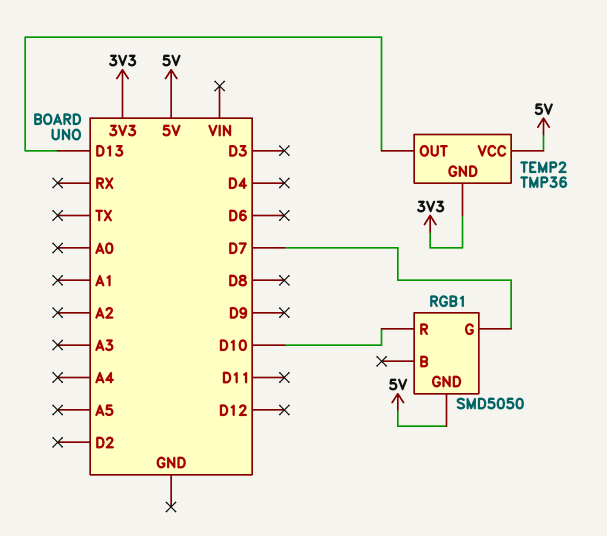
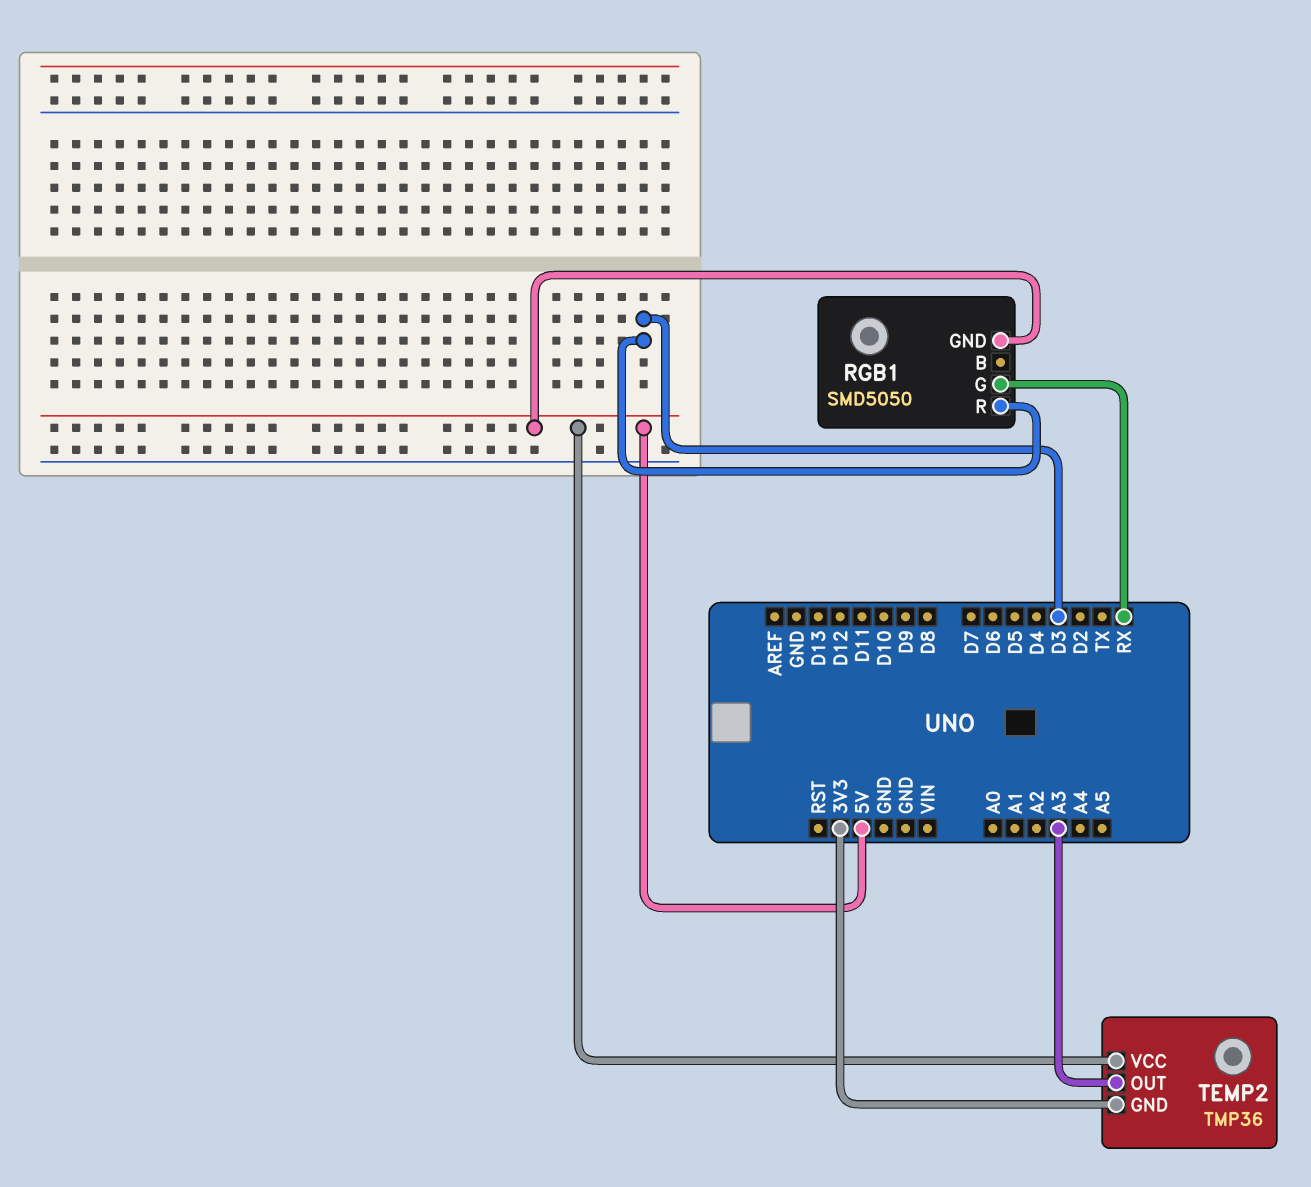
RGB1 pin G: D7 -> RX
RGB1 pin R: D10 -> D3
TEMP2 pin OUT: D13 -> A3

